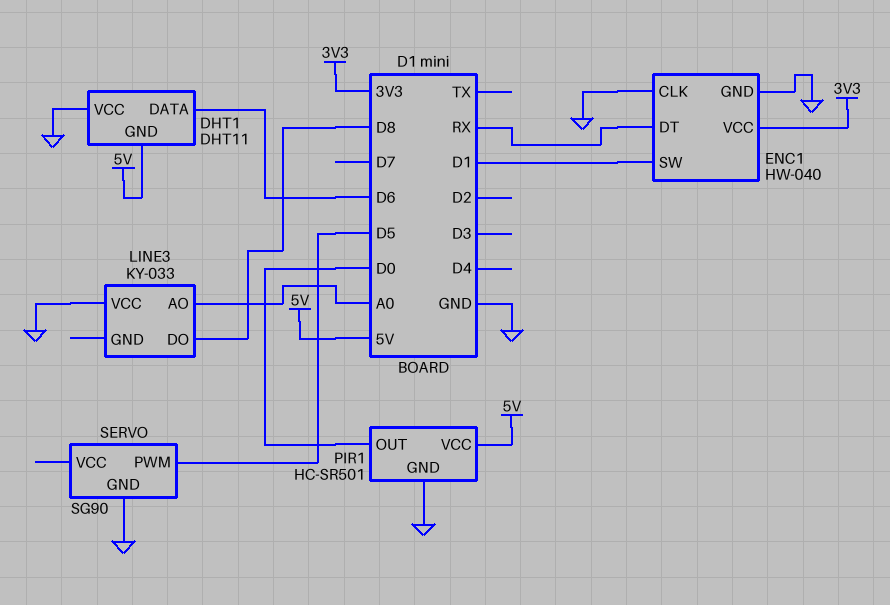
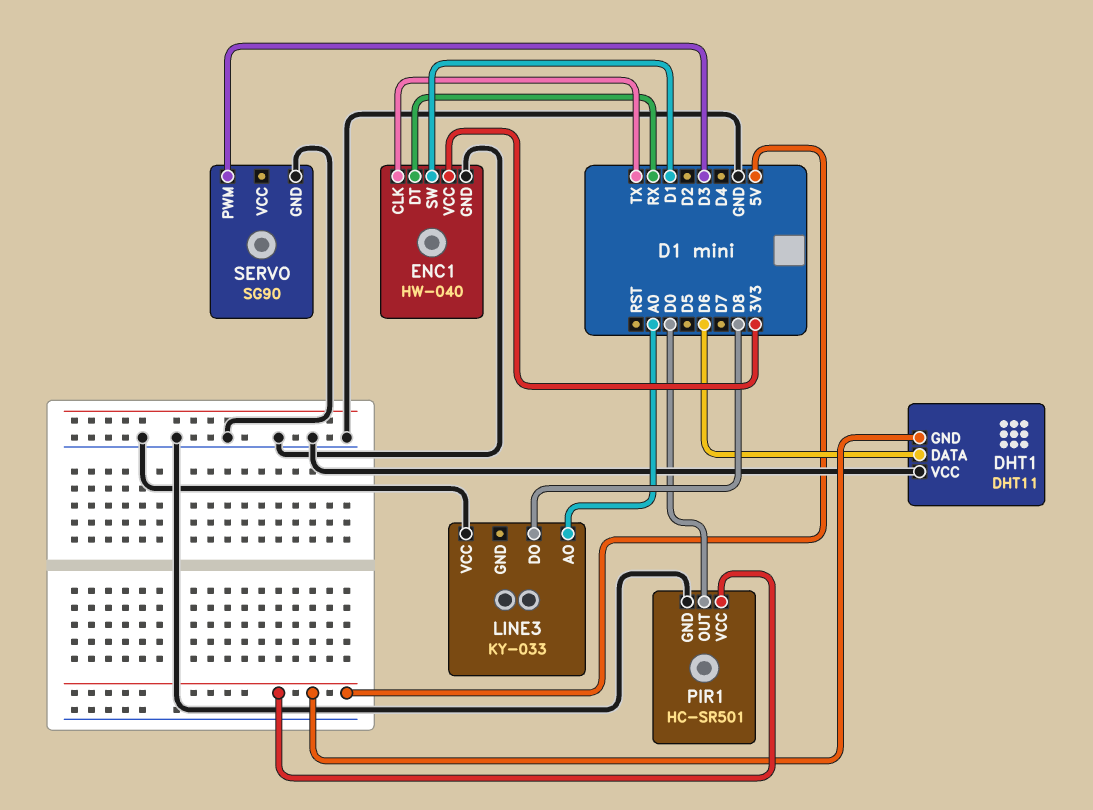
ENC1 pin CLK: GND -> TX
SERVO pin PWM: D5 -> D3

